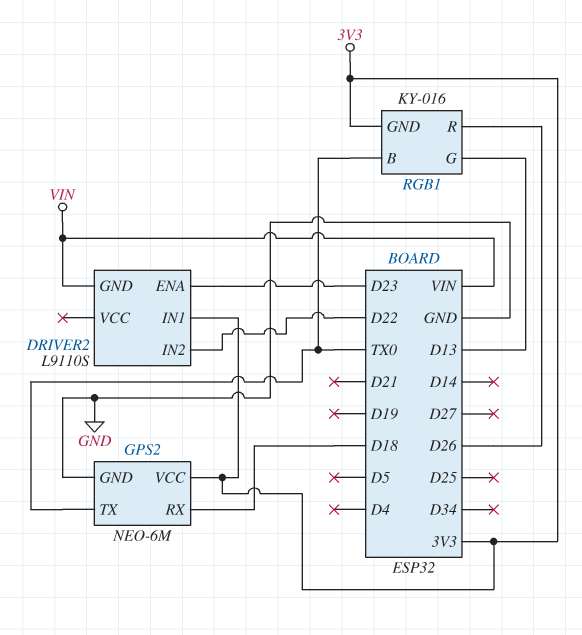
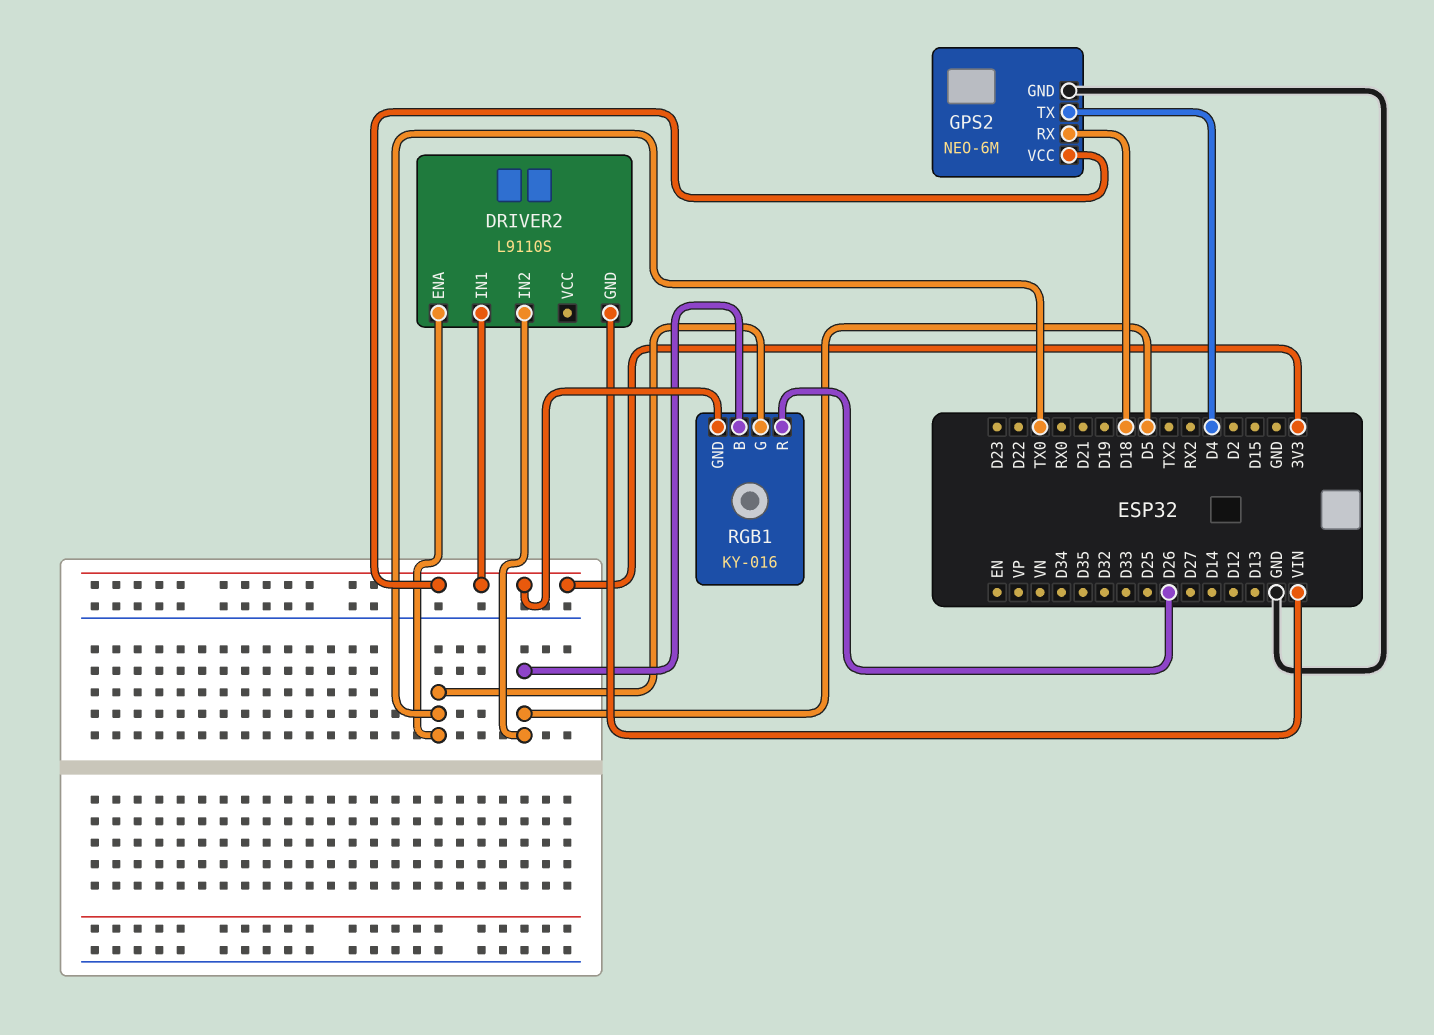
DRIVER2 pin ENA: D23 -> TX0
DRIVER2 pin IN2: D22 -> D5
GPS2 pin TX: TX0 -> D4
RGB1 pin B: TX0 -> D5
RGB1 pin G: D13 -> TX0

